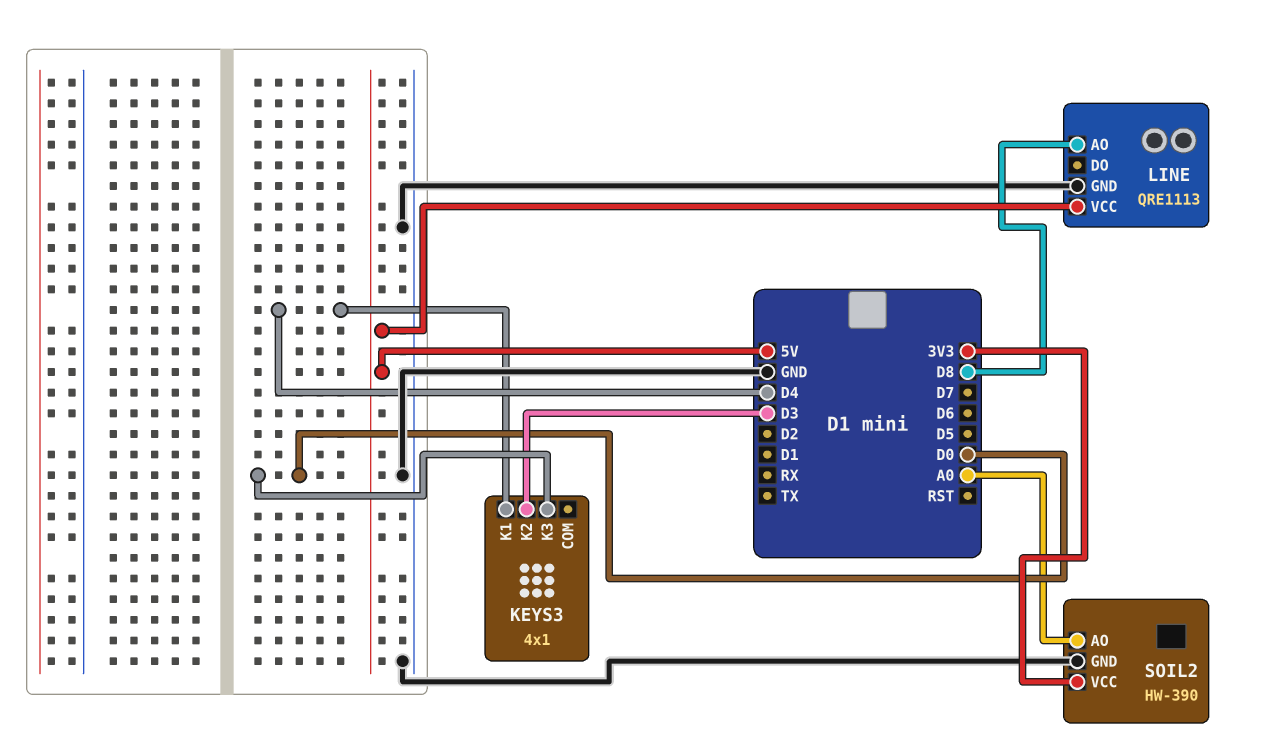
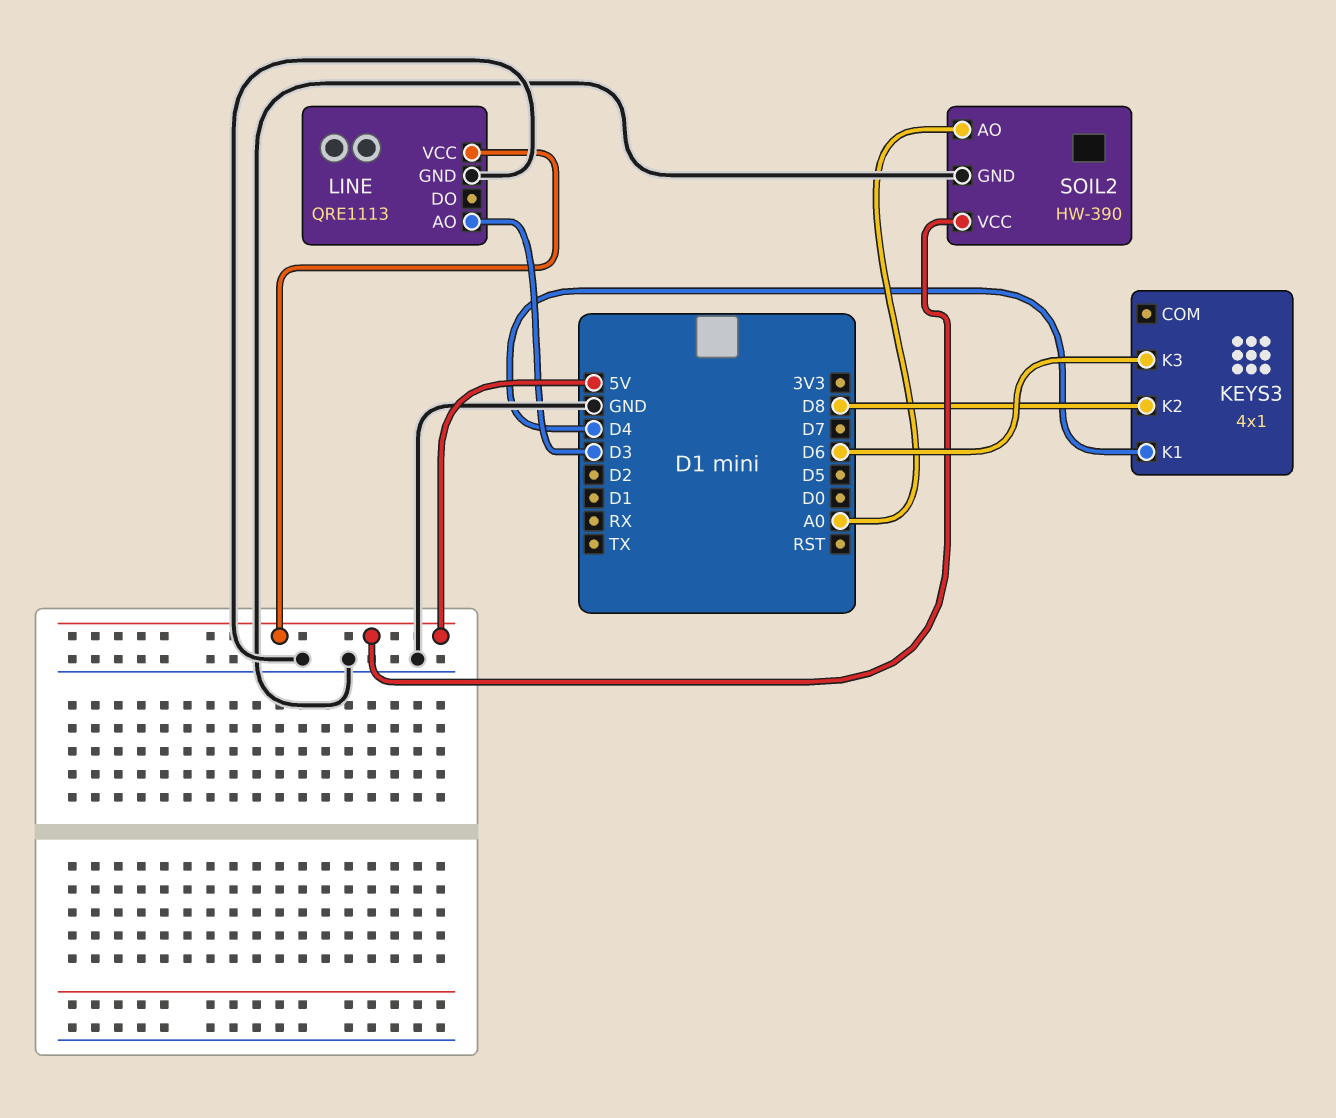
KEYS3 pin K2: D3 -> D8
KEYS3 pin K3: D0 -> D6
LINE pin AO: D8 -> D3
SOIL2 pin VCC: 3V3 -> 5V

